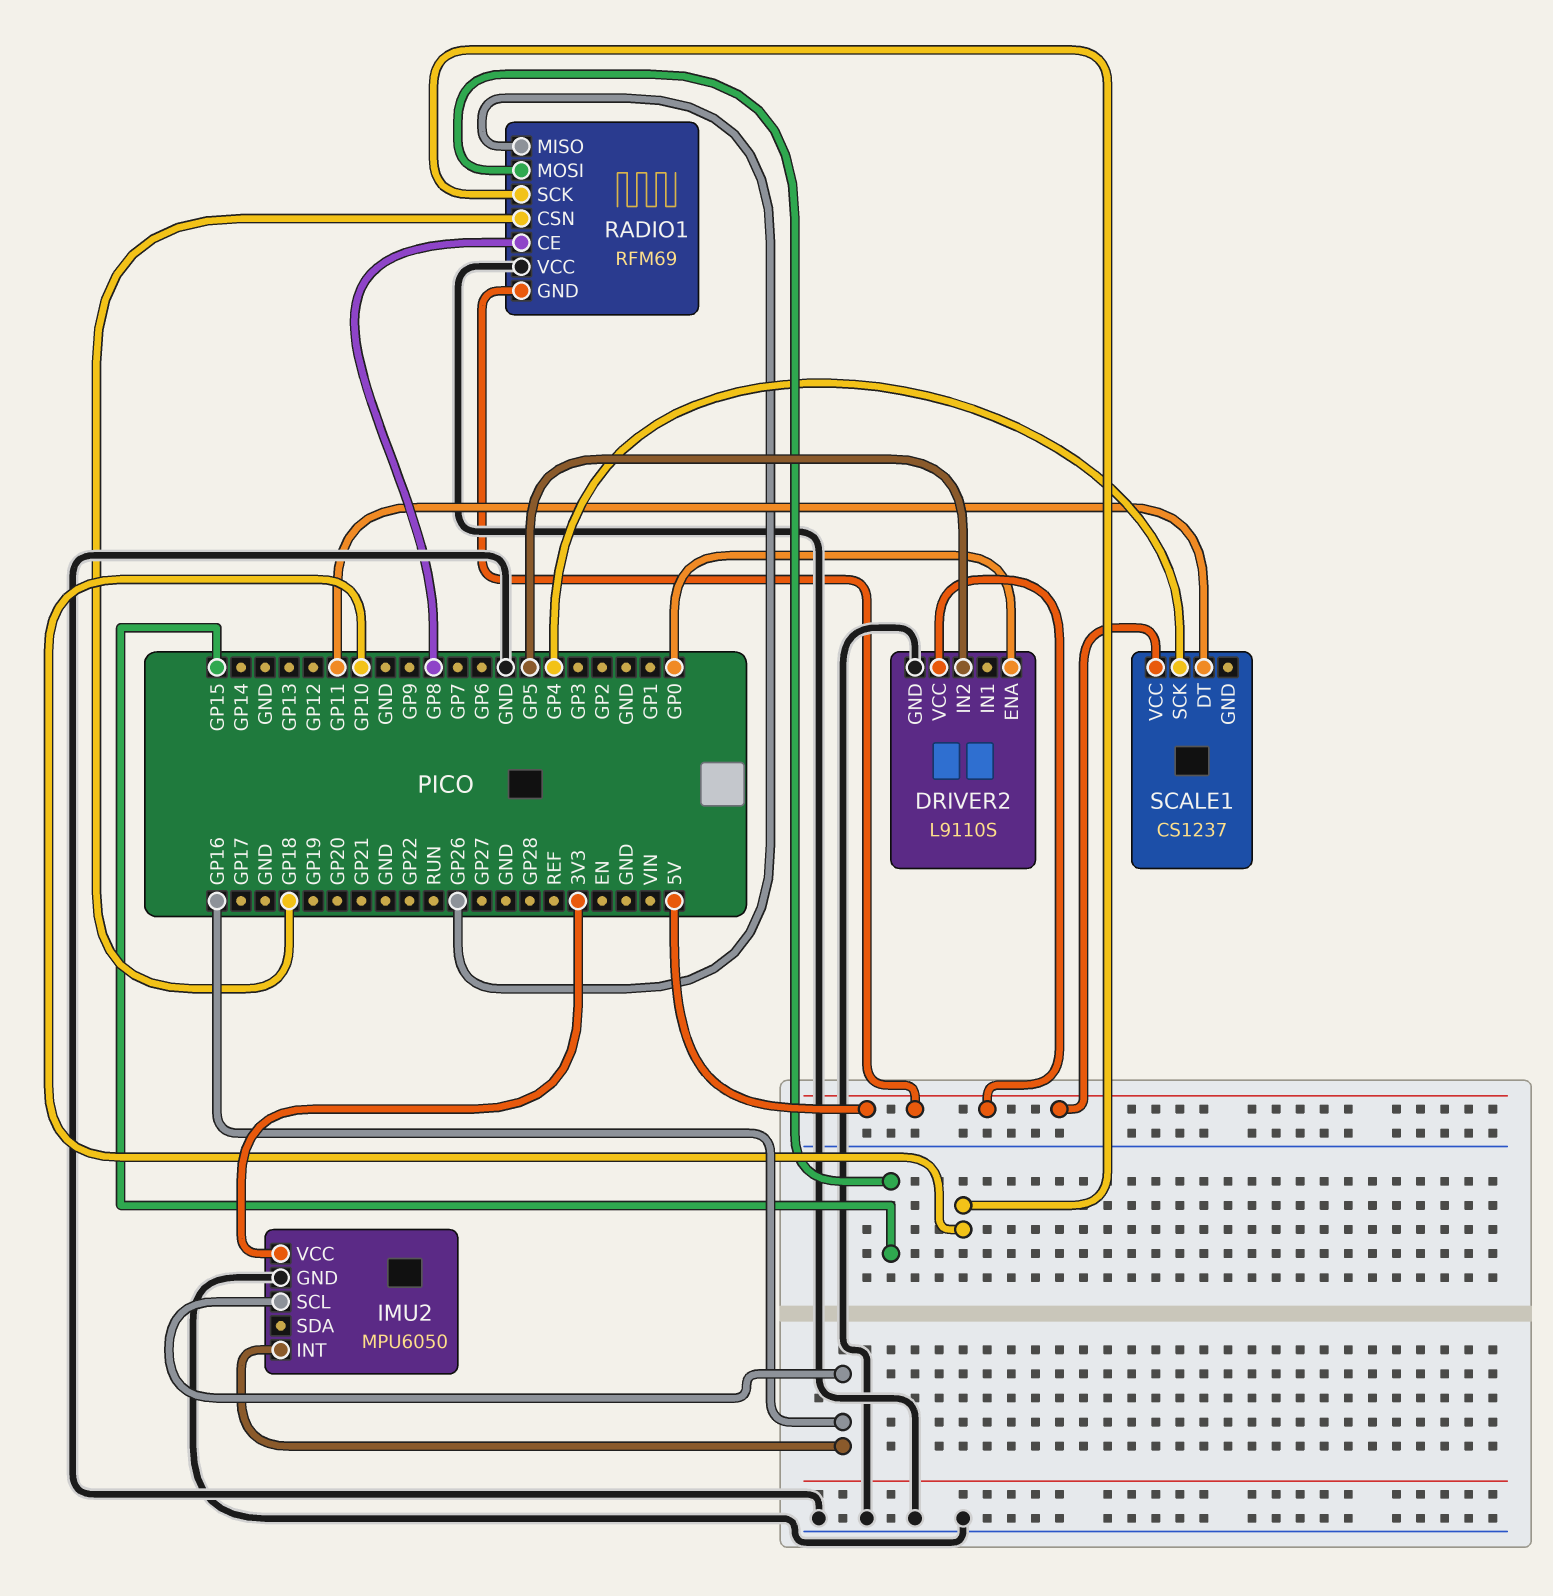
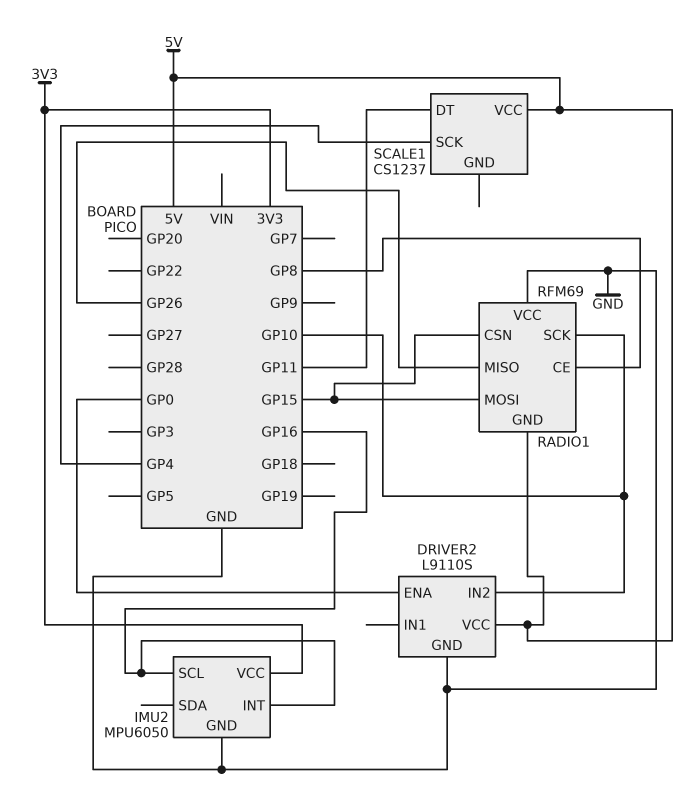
DRIVER2 pin IN2: GP5 -> GP10
RADIO1 pin CSN: GP18 -> GP15

